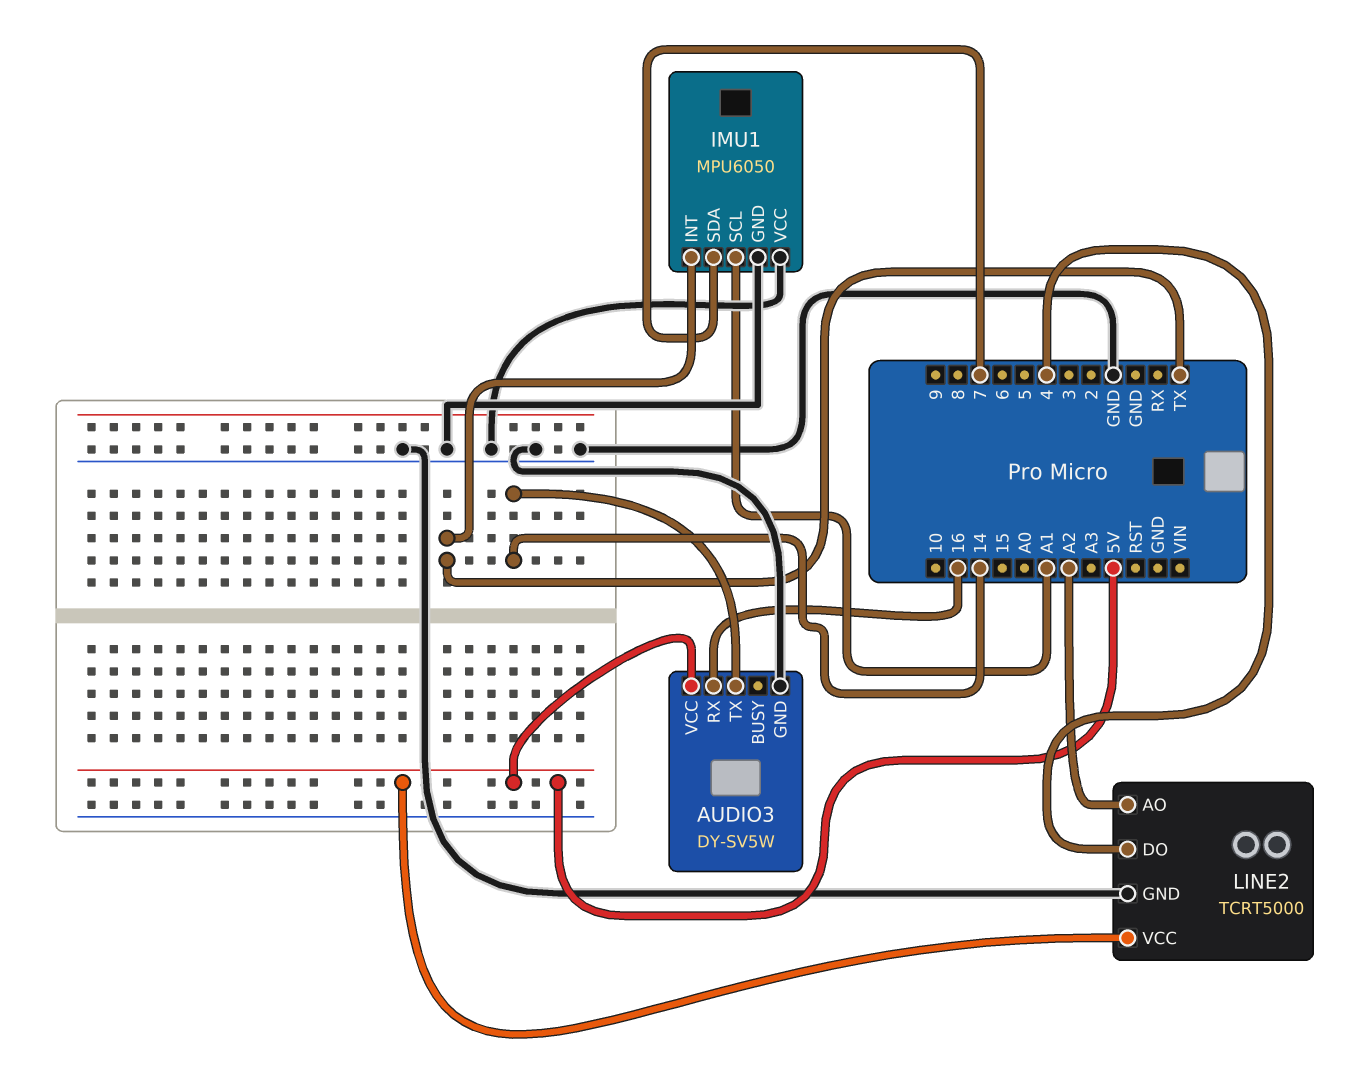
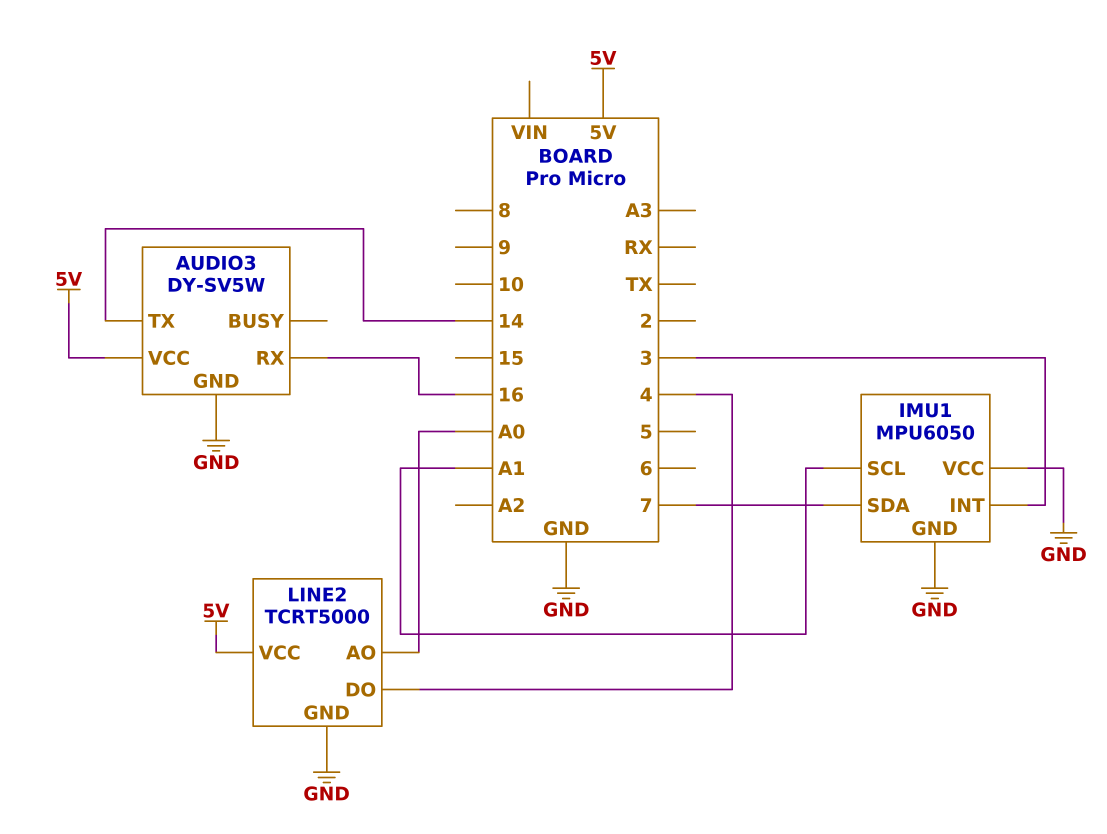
IMU1 pin INT: TX -> 3
LINE2 pin AO: A2 -> A0

